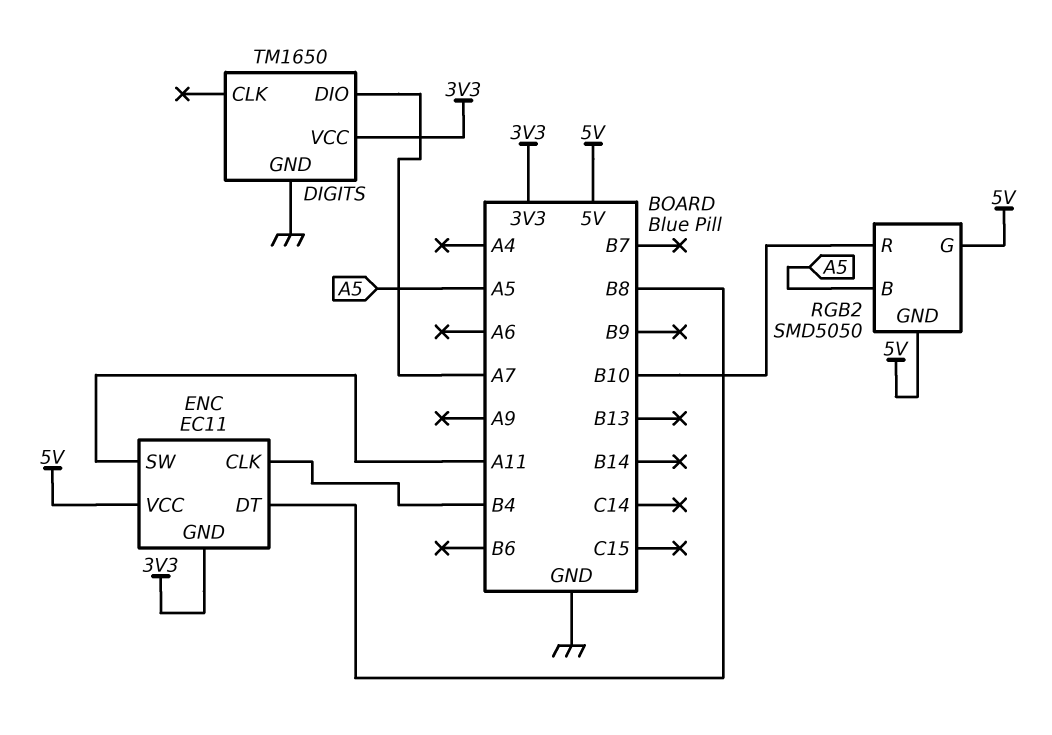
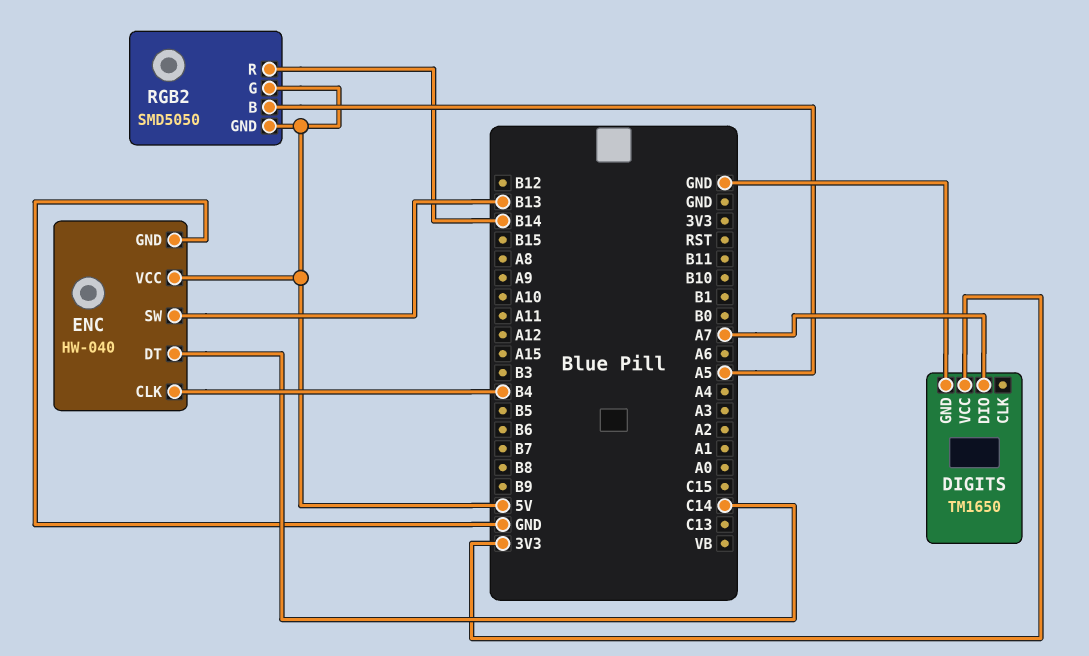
ENC: EC11 -> HW-040
ENC pin DT: B8 -> C14
ENC pin GND: 3V3 -> GND
ENC pin SW: A11 -> B13
RGB2 pin R: B10 -> B14

